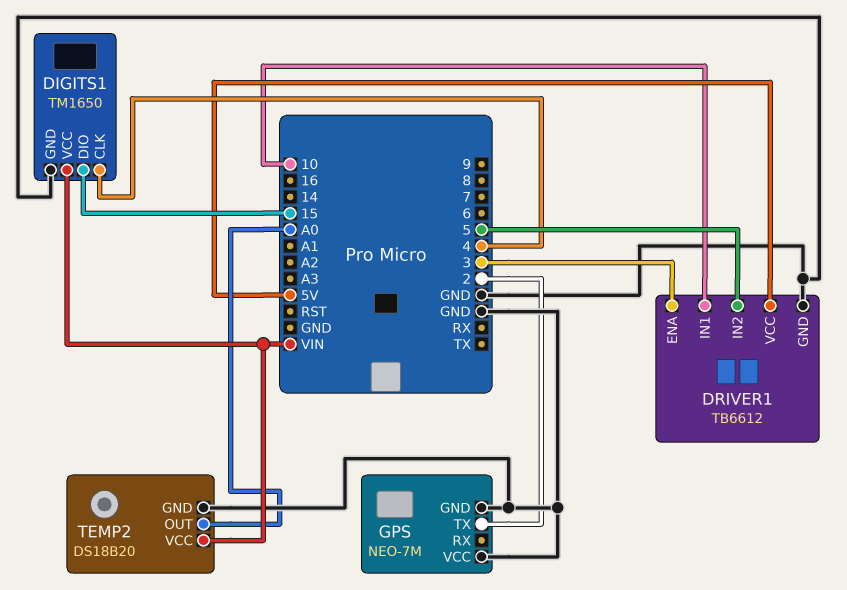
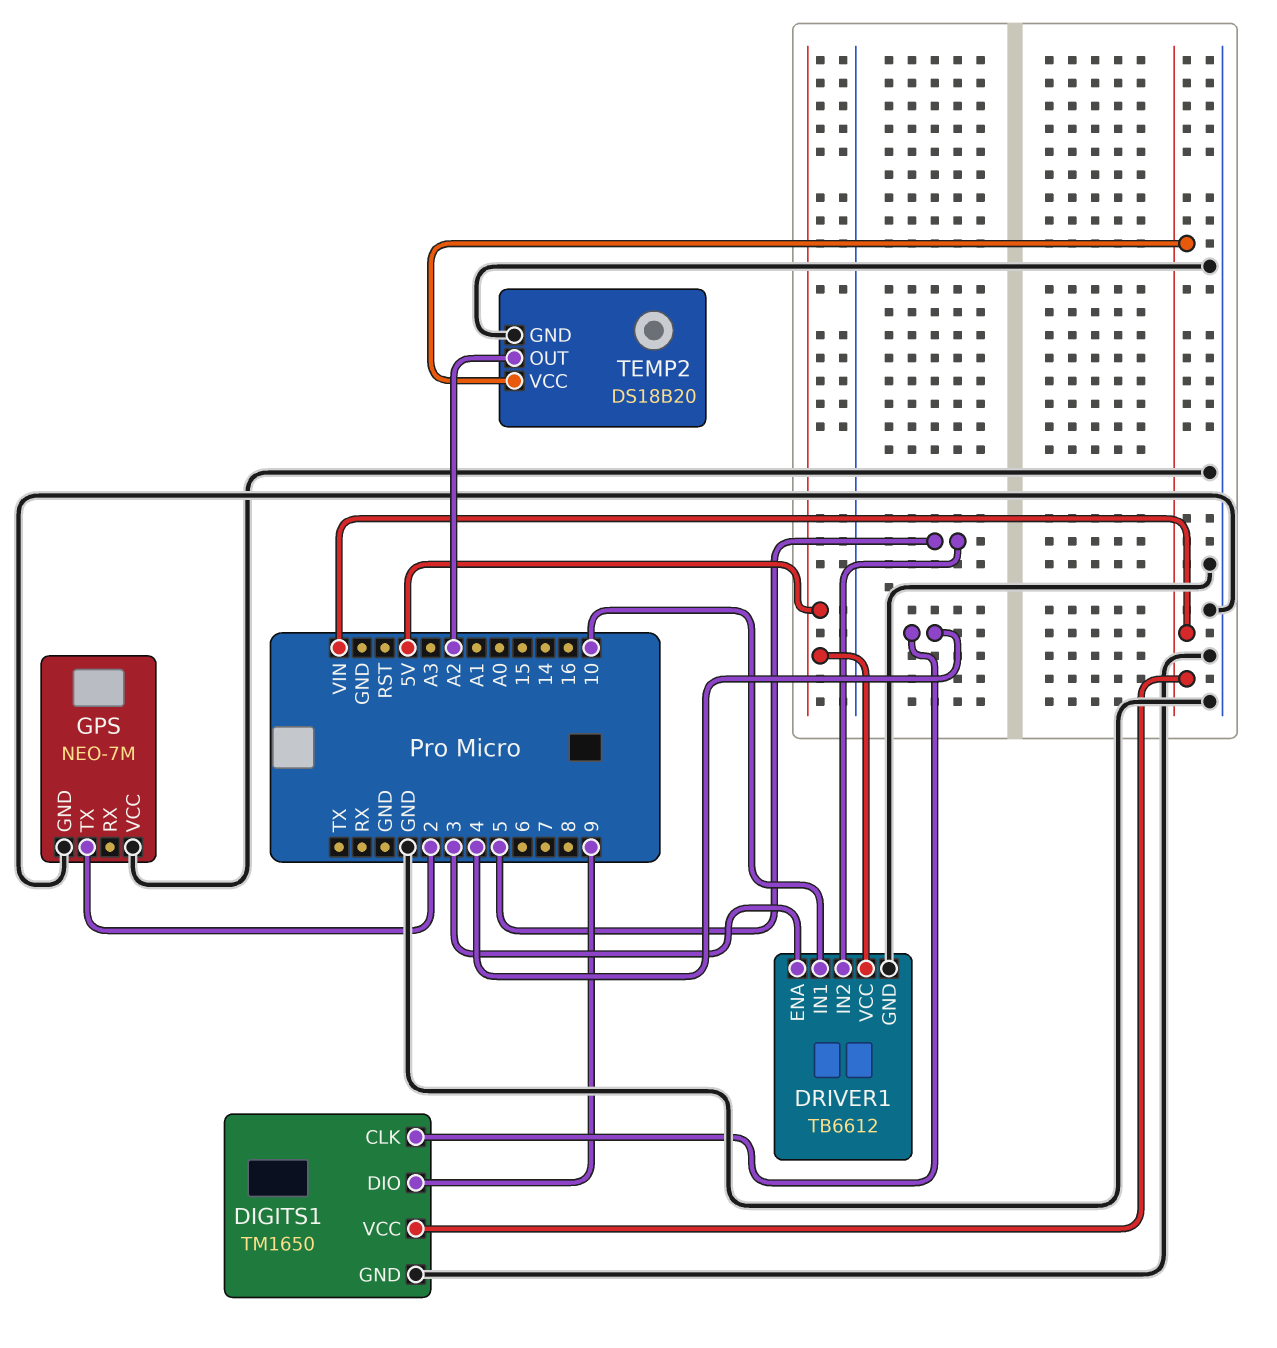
DIGITS1 pin DIO: 15 -> 9
TEMP2 pin OUT: A0 -> A2

